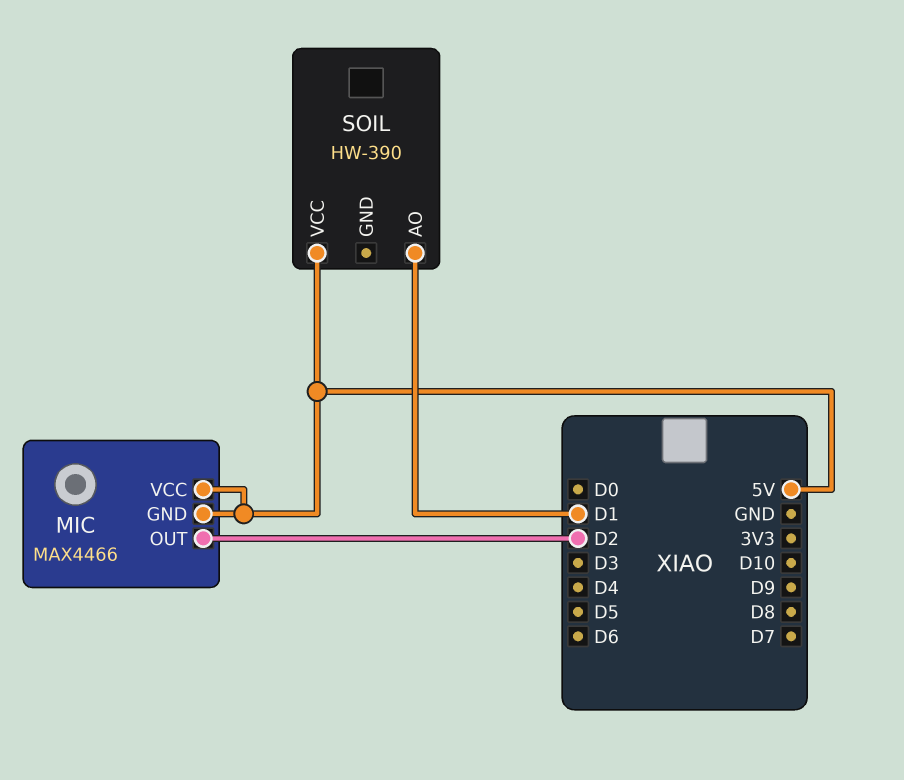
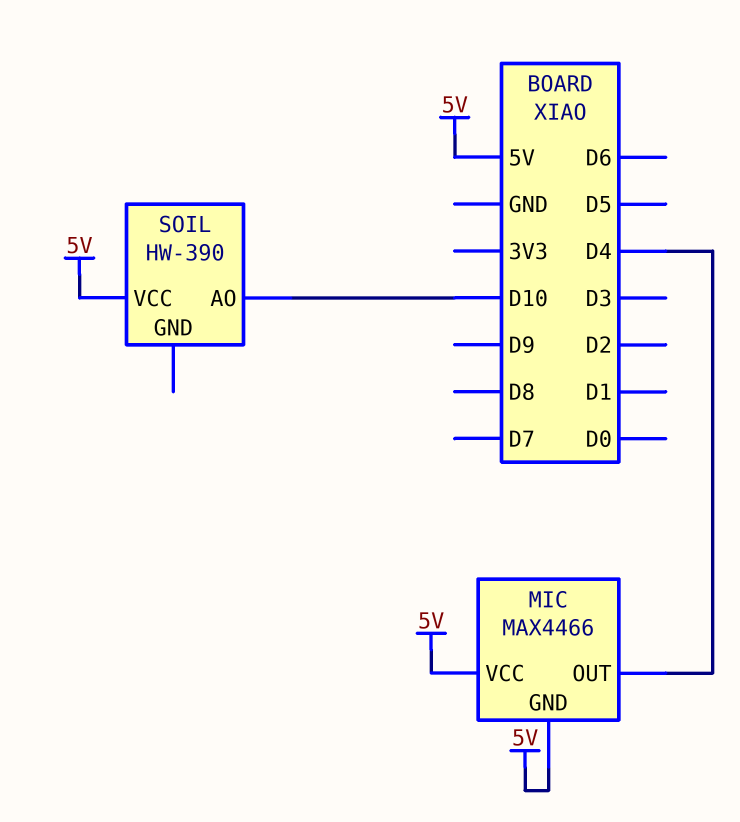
MIC pin OUT: D2 -> D4
SOIL pin AO: D1 -> D10

